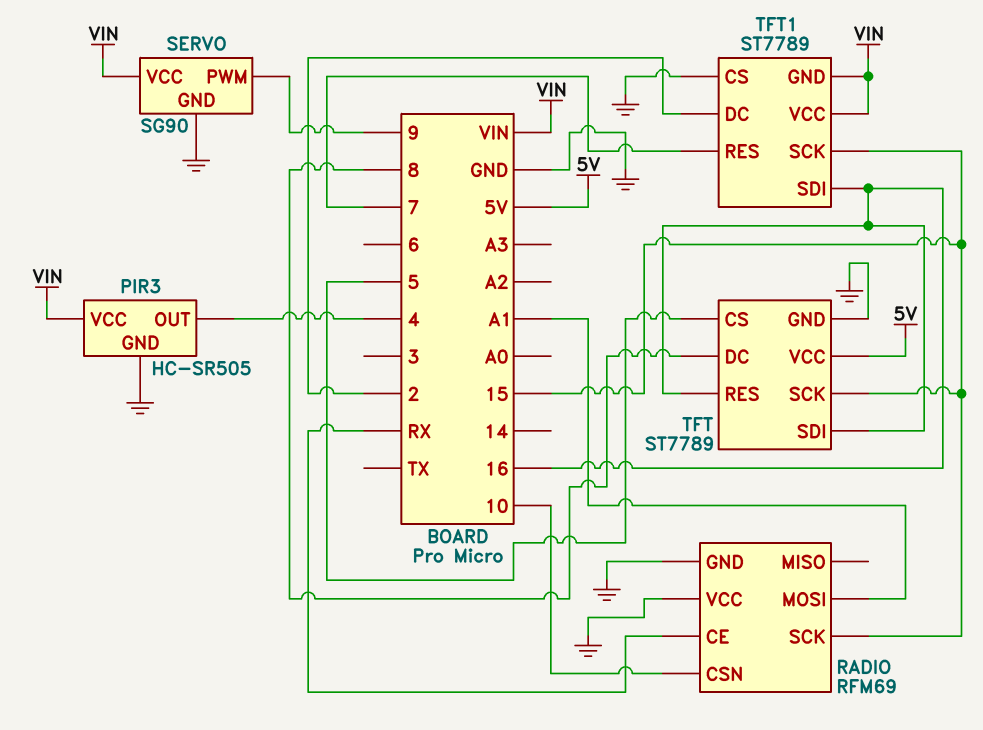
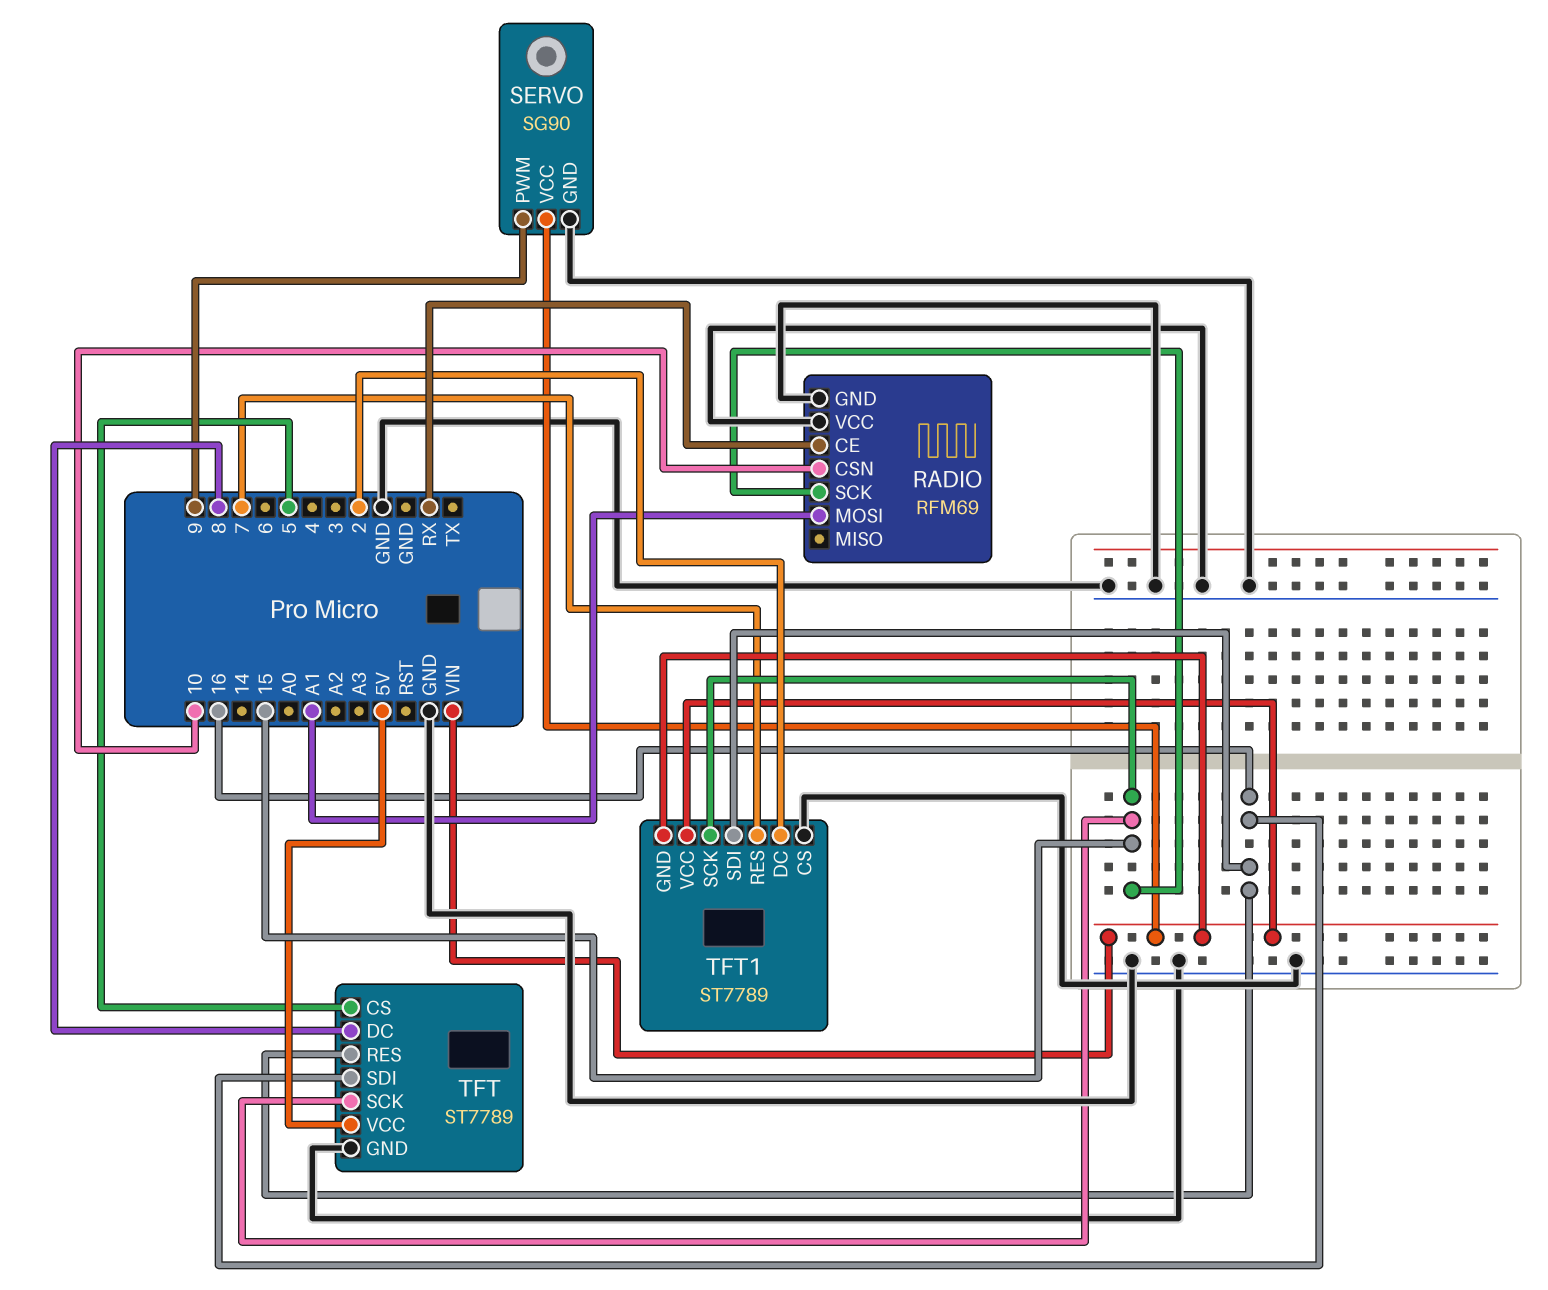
PIR3: HC-SR505 -> none
PIR3 pin GND: GND -> none
PIR3 pin OUT: 4 -> none
PIR3 pin VCC: VIN -> none

